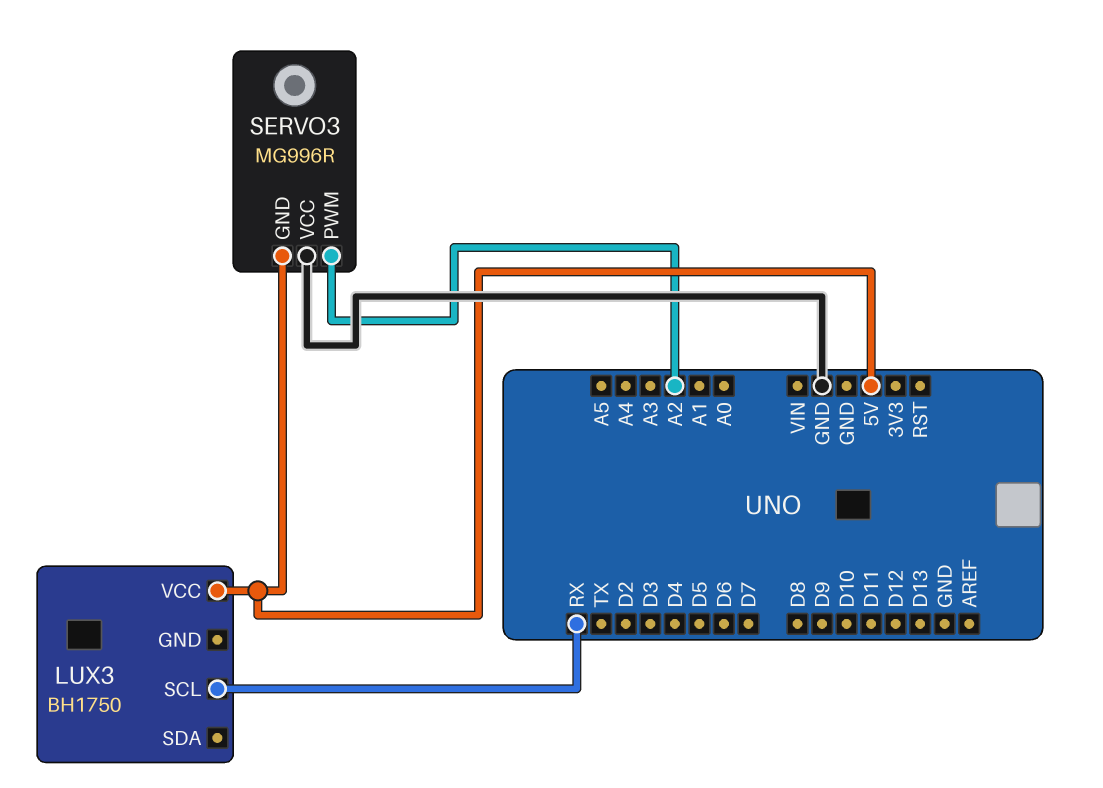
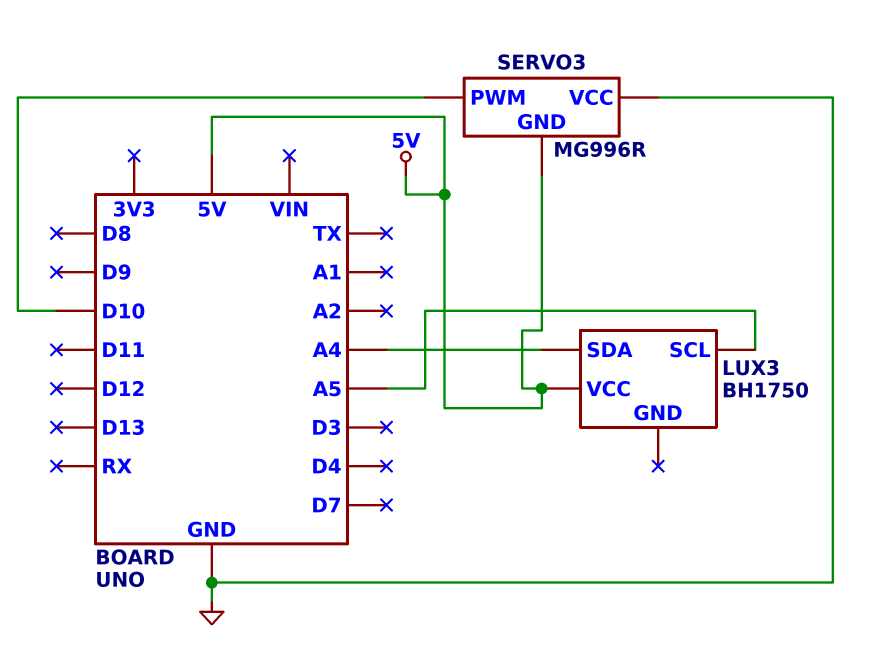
LUX3 pin SCL: RX -> A5
LUX3 pin SDA: none -> A4
SERVO3 pin PWM: A2 -> D10

